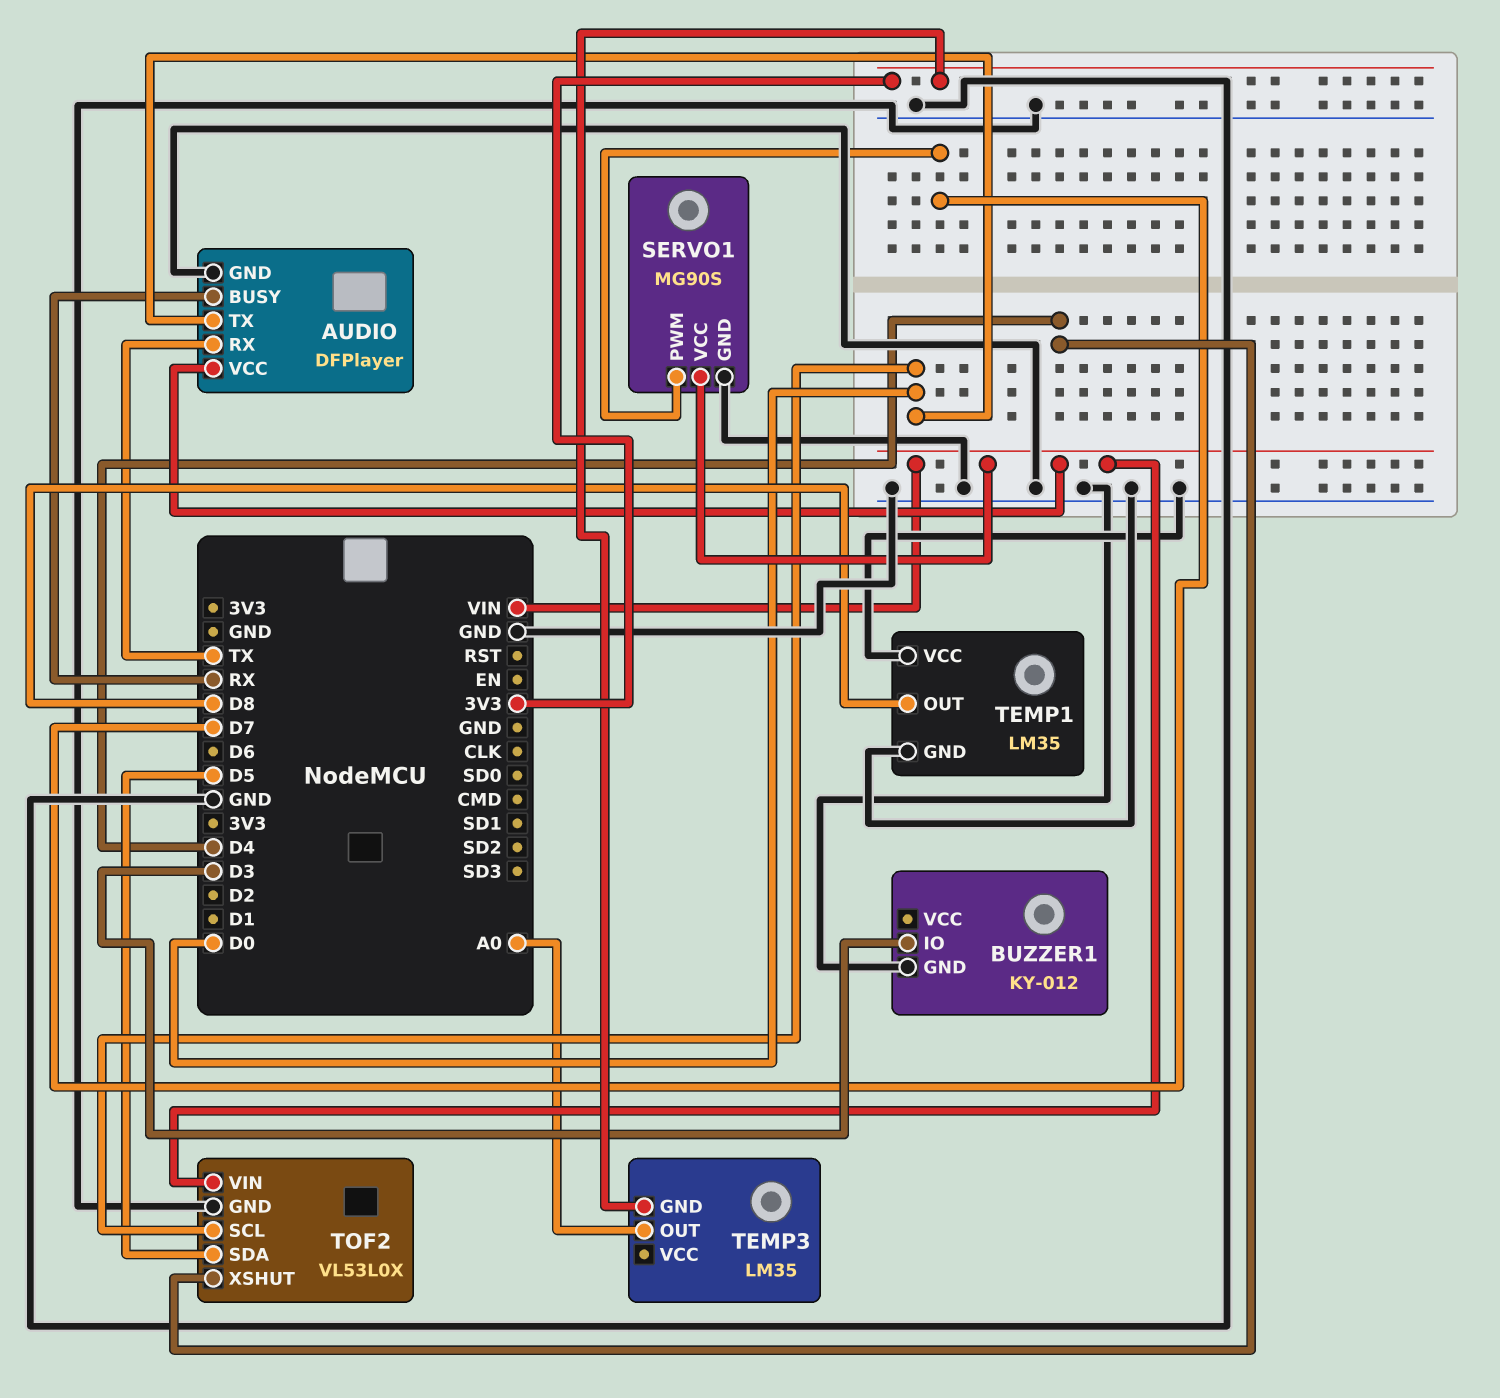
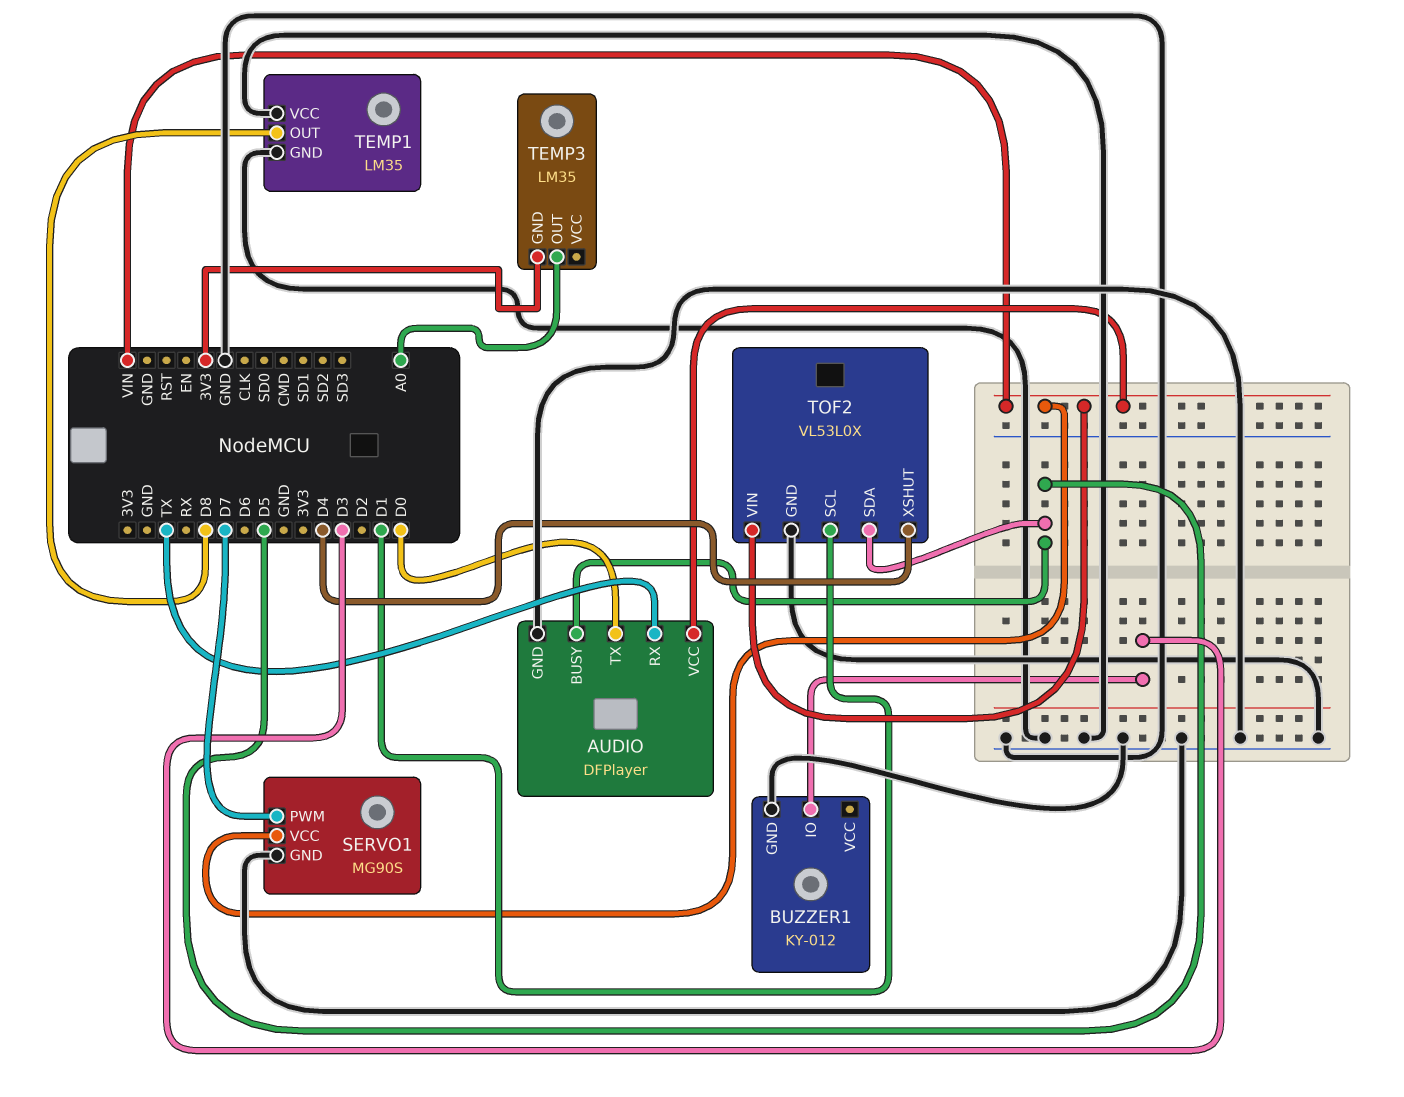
AUDIO pin BUSY: RX -> D5
TOF2 pin SCL: D0 -> D1

